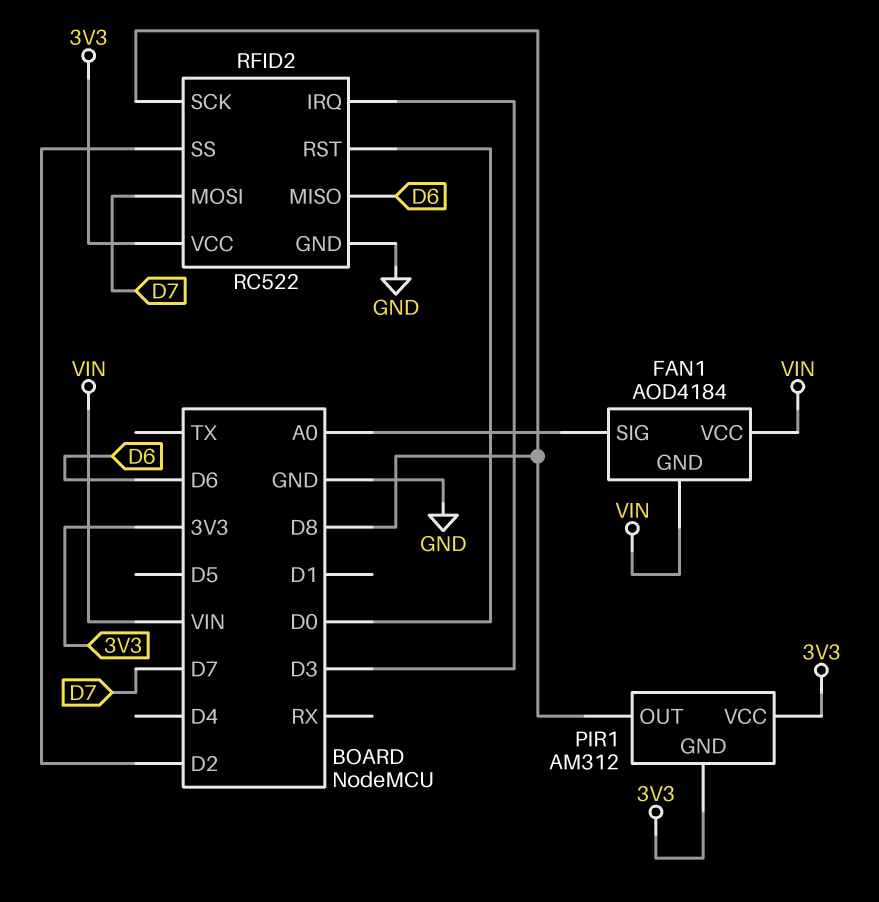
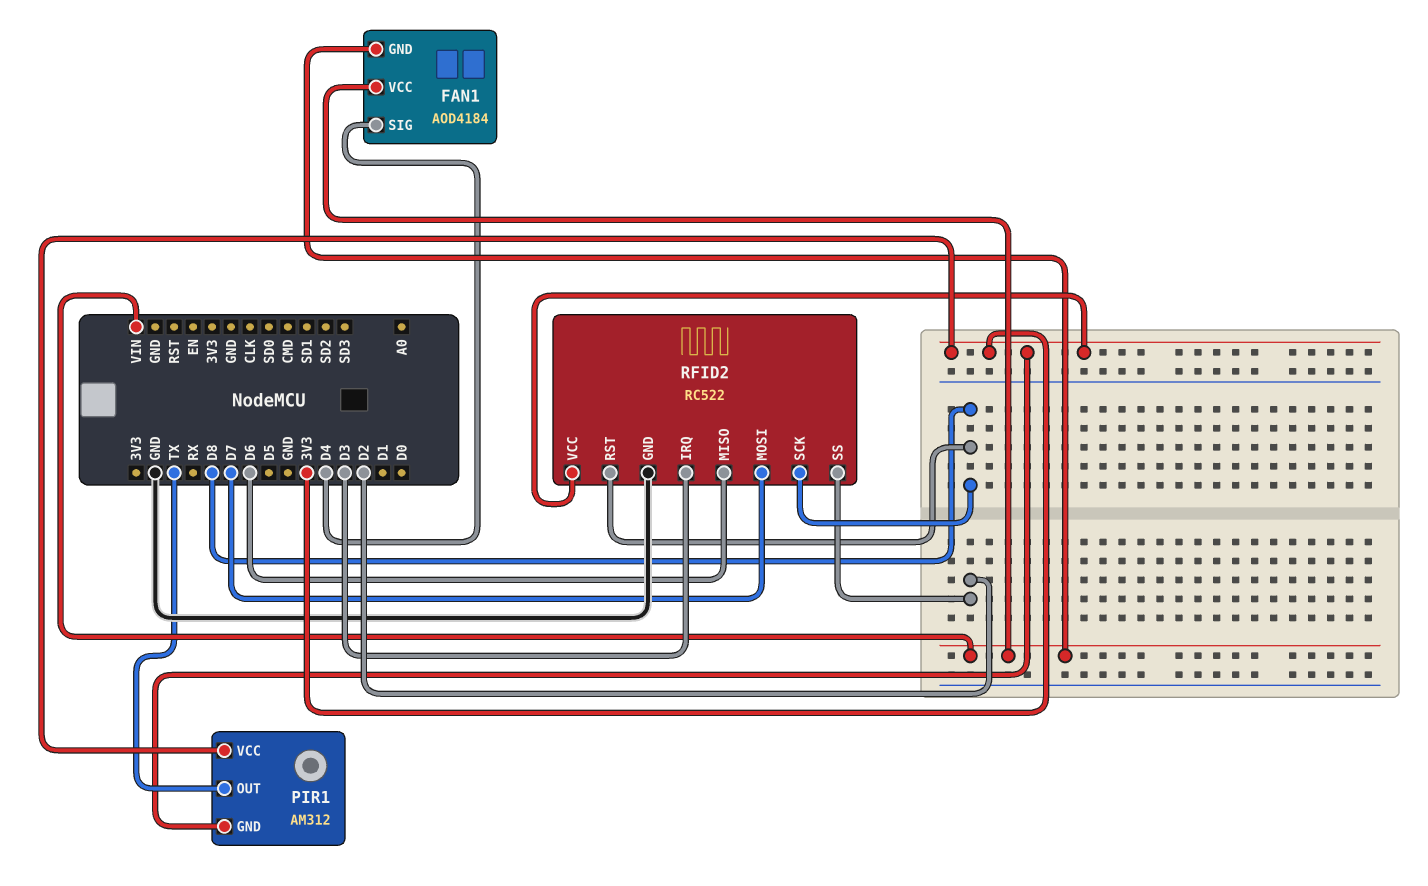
FAN1 pin SIG: A0 -> D4
PIR1 pin OUT: D8 -> TX
RFID2 pin RST: D0 -> D8

